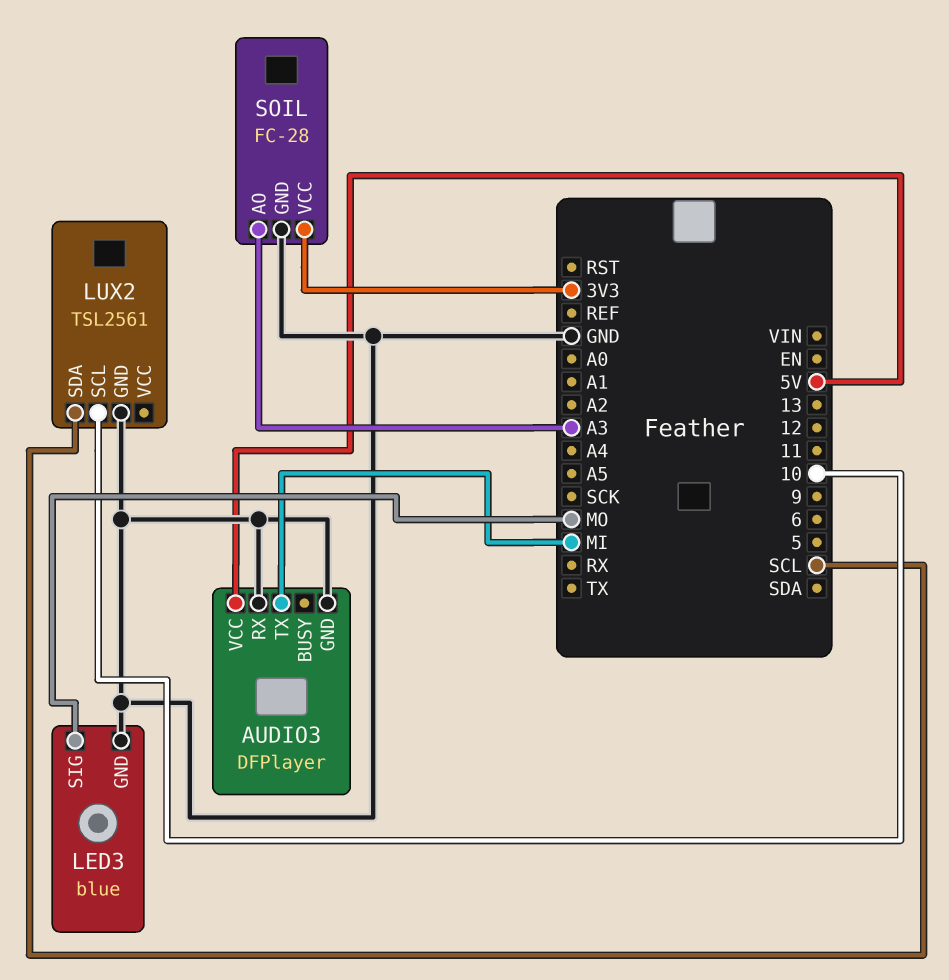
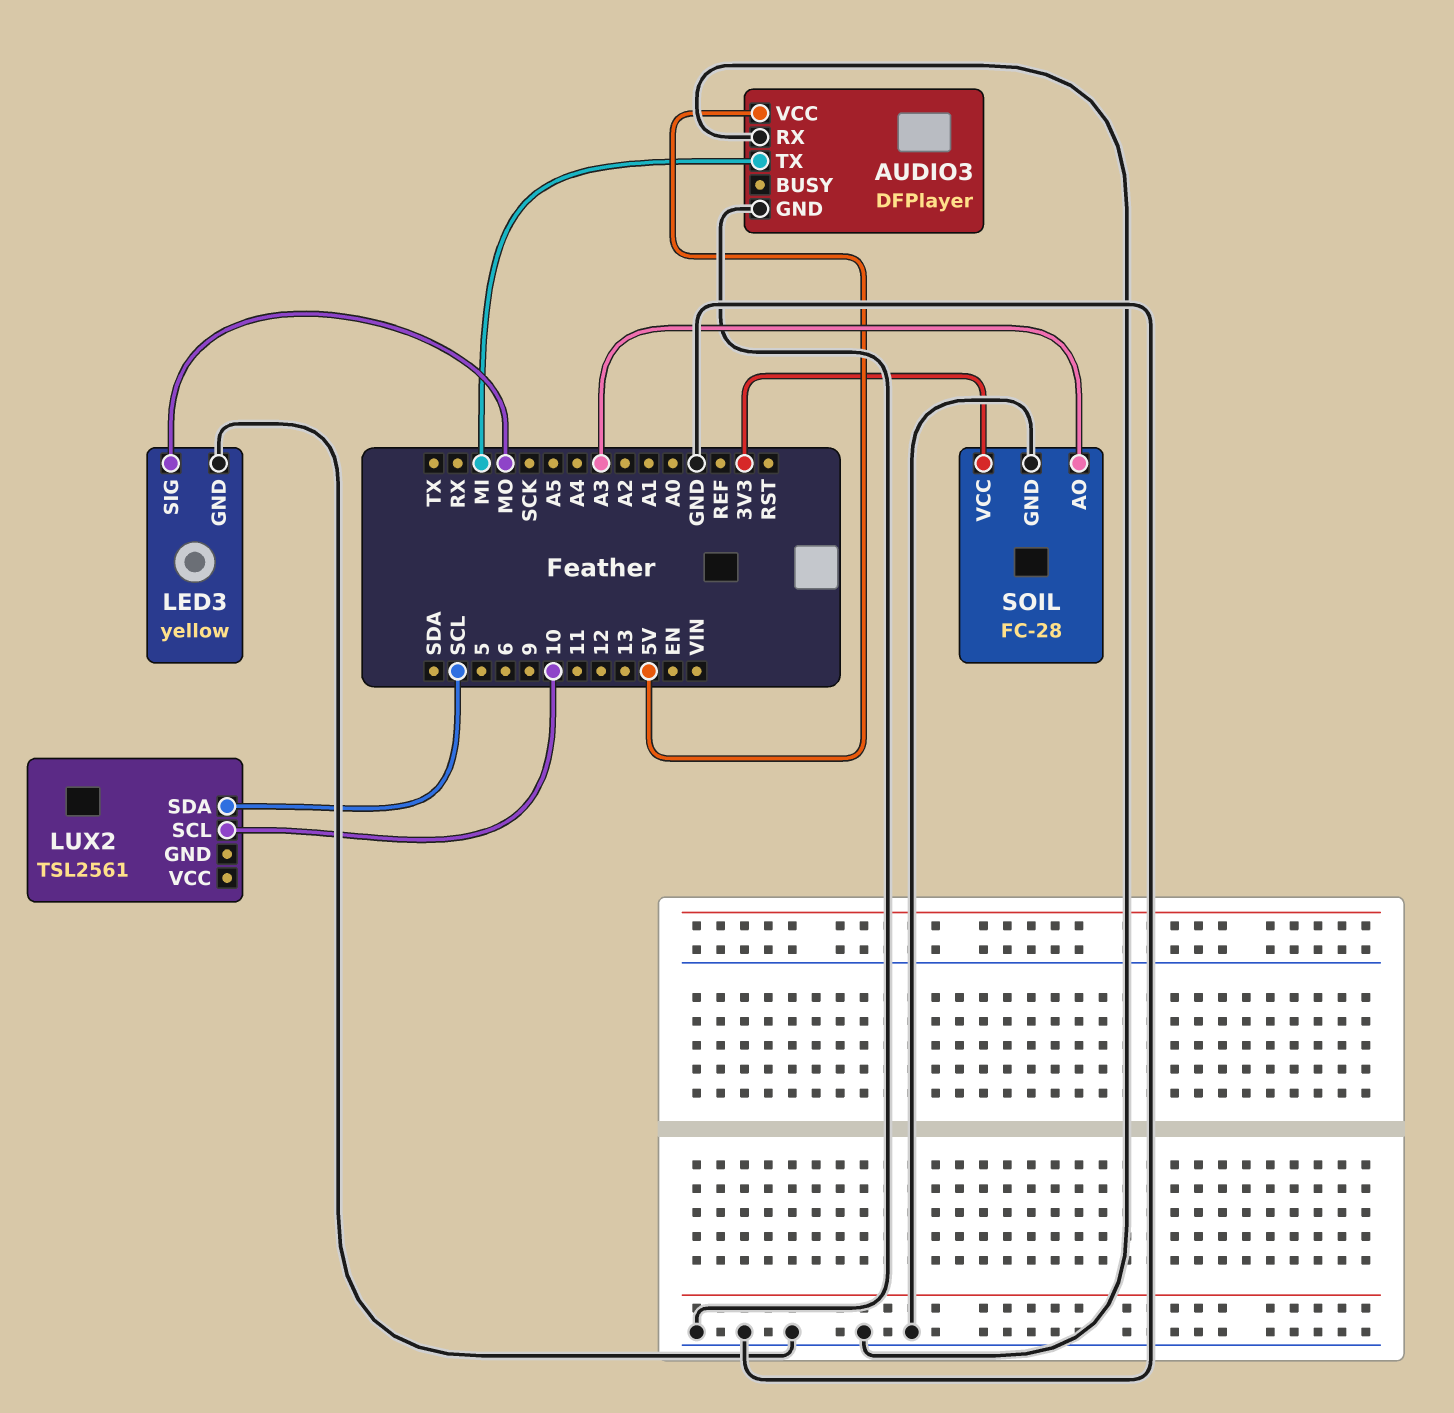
LED3: blue -> yellow
LUX2 pin GND: GND -> none

